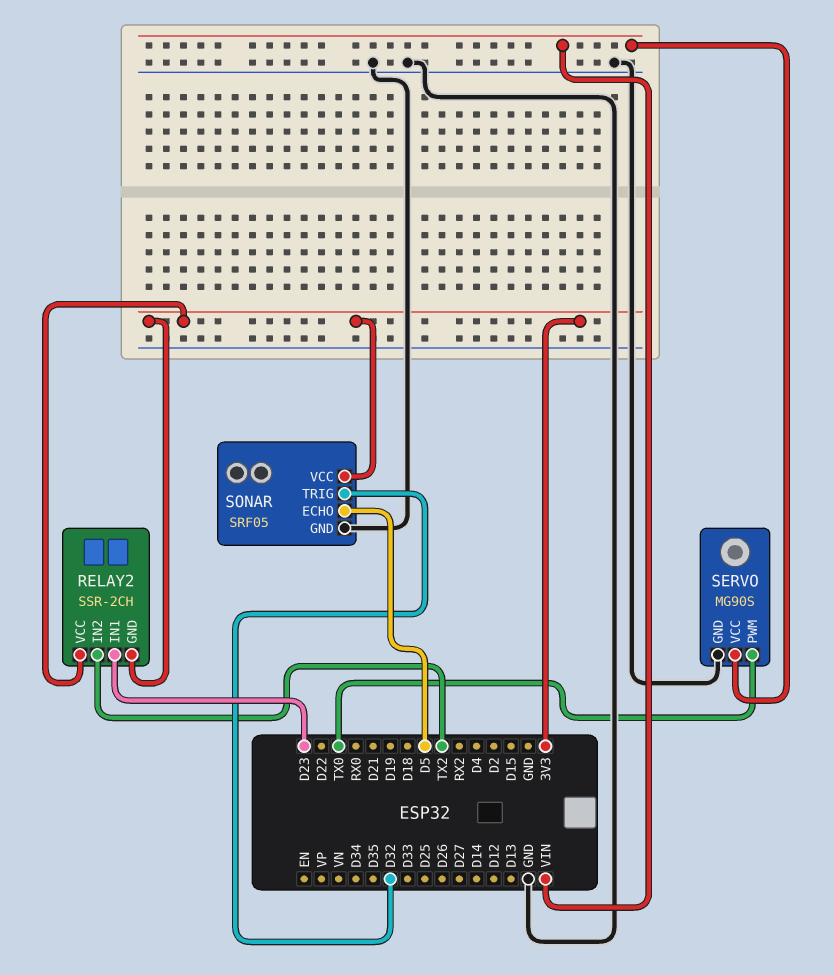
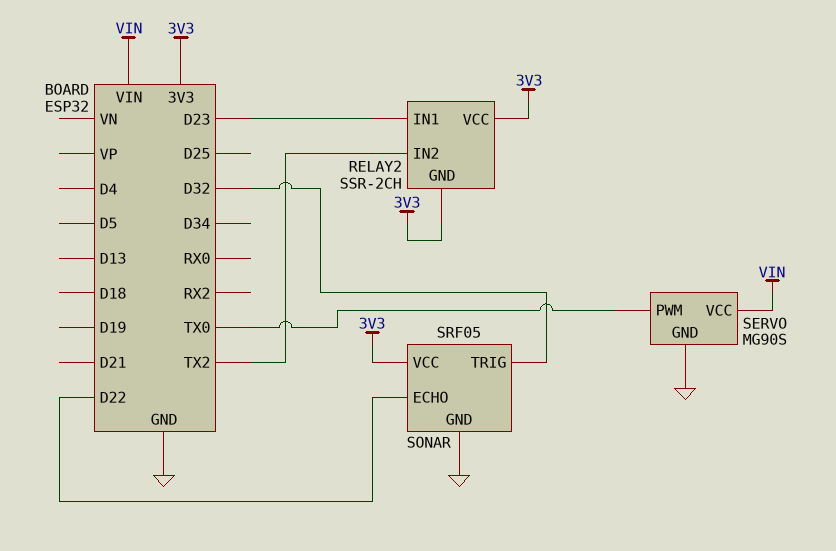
SONAR pin ECHO: D5 -> D22

